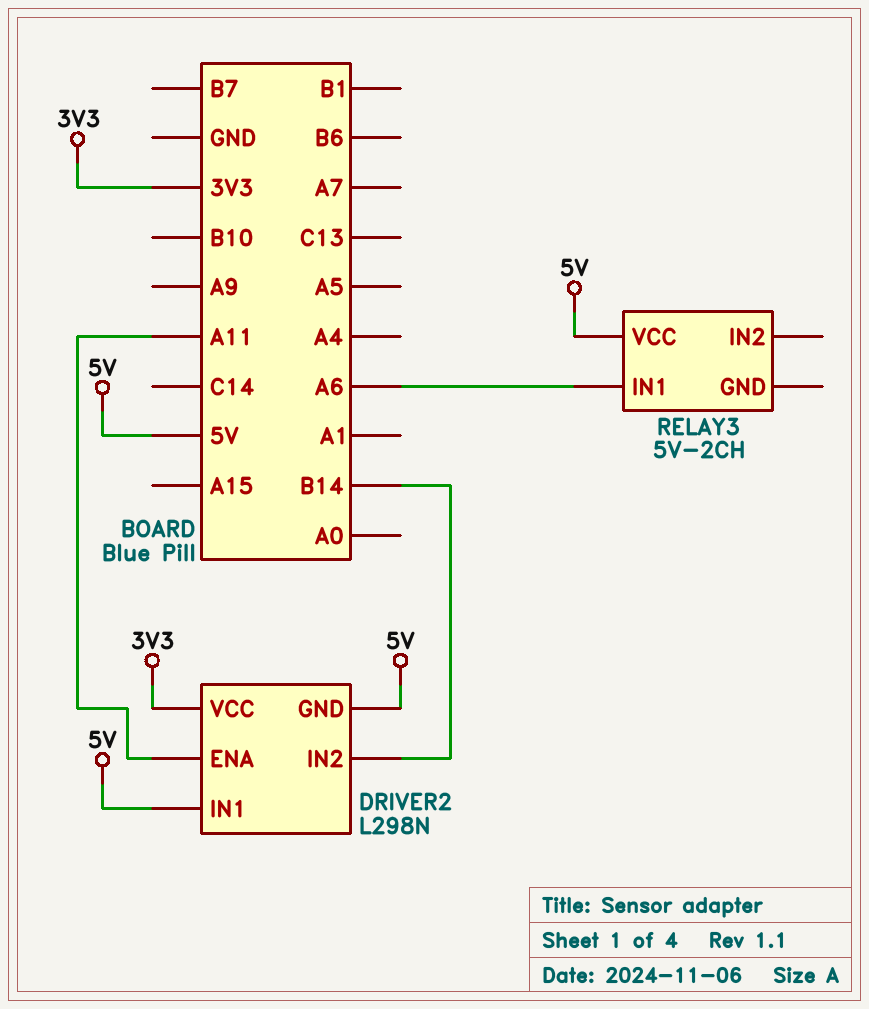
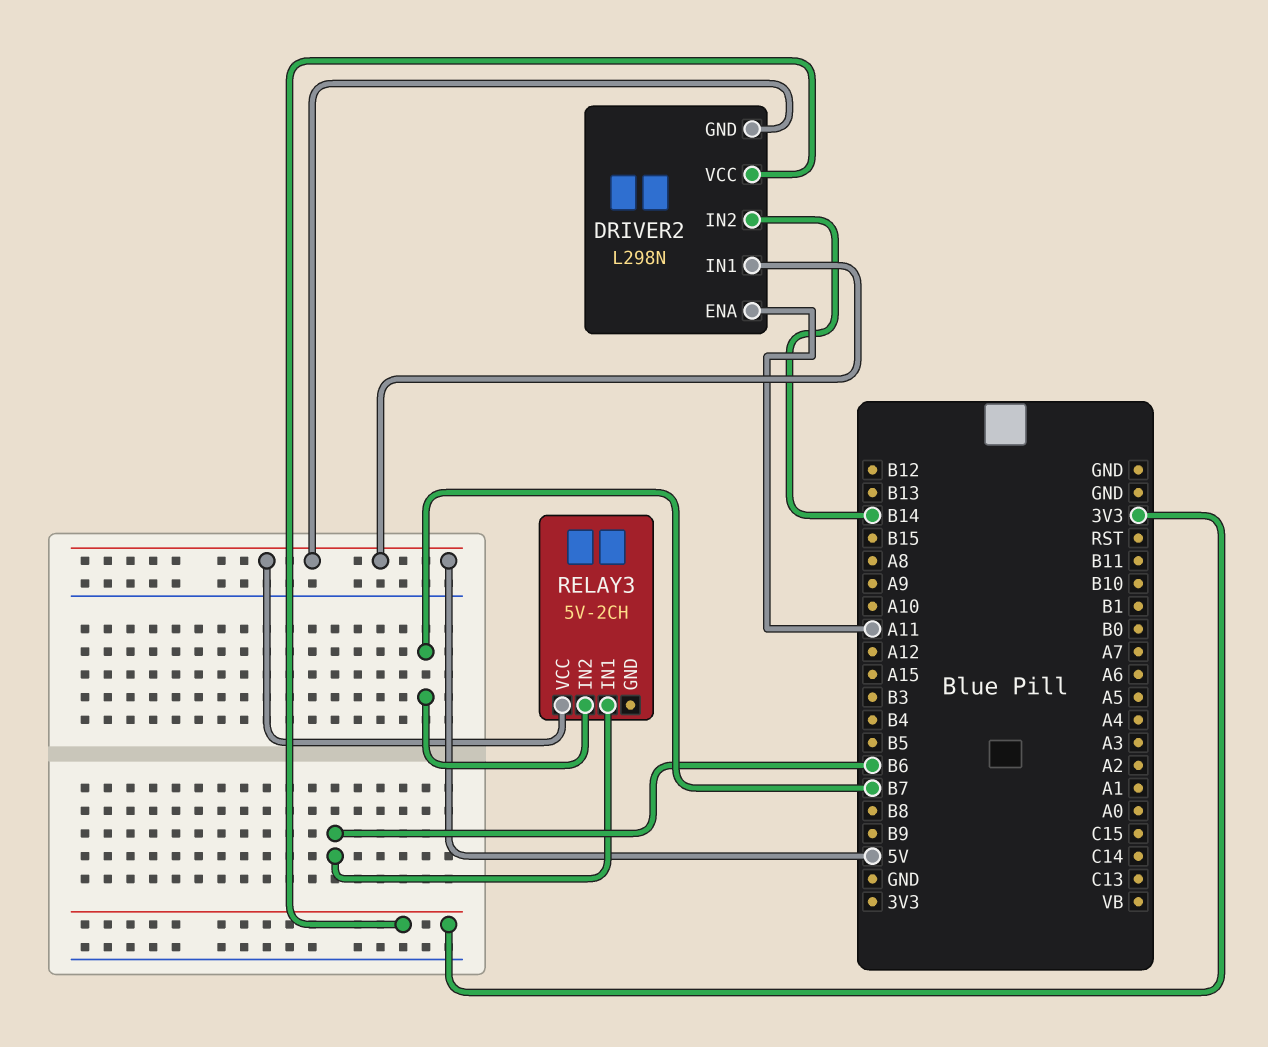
RELAY3 pin IN1: A6 -> B6
RELAY3 pin IN2: none -> B7

